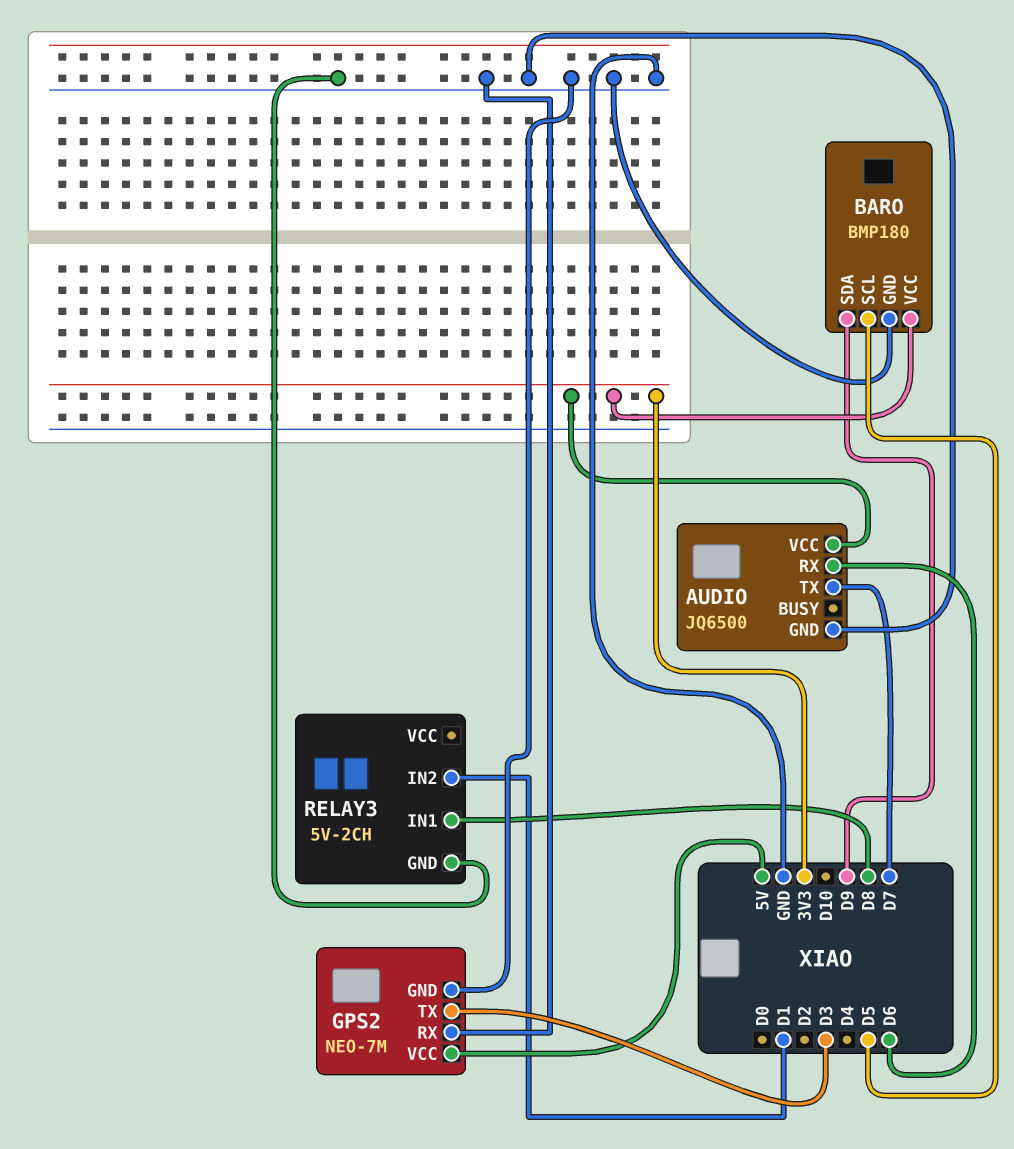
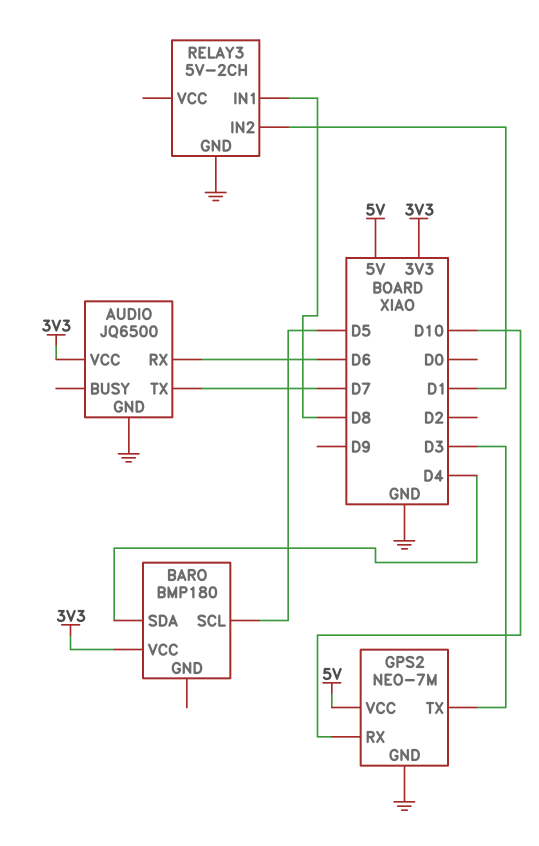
BARO pin GND: GND -> none
BARO pin SDA: D9 -> D4
GPS2 pin RX: GND -> D10

